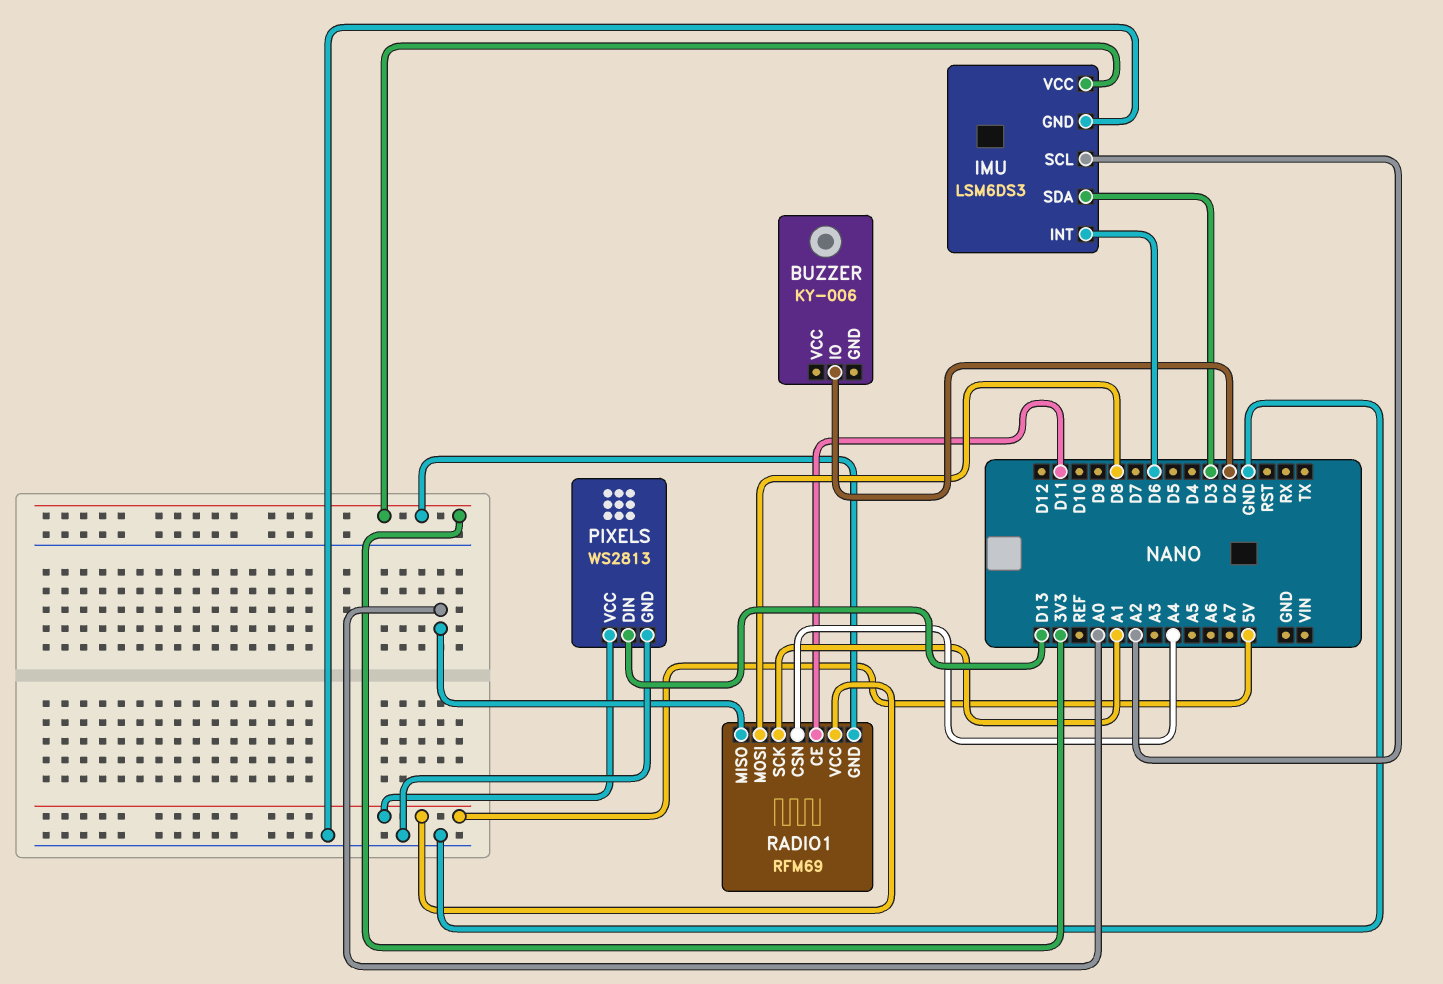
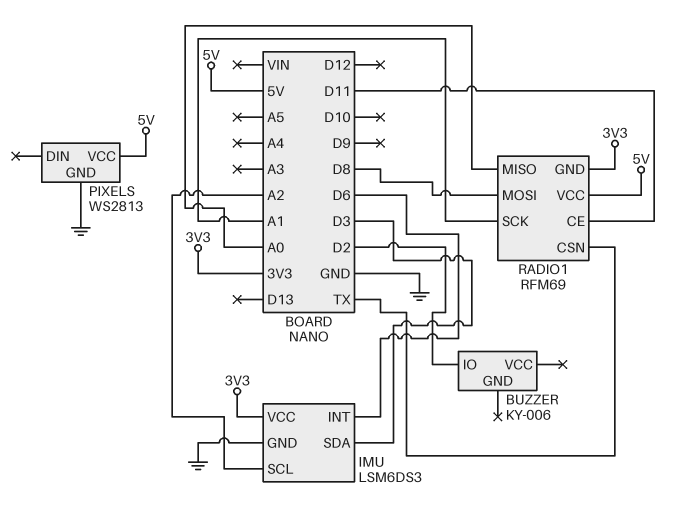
PIXELS pin DIN: D13 -> none
RADIO1 pin CSN: A4 -> TX

